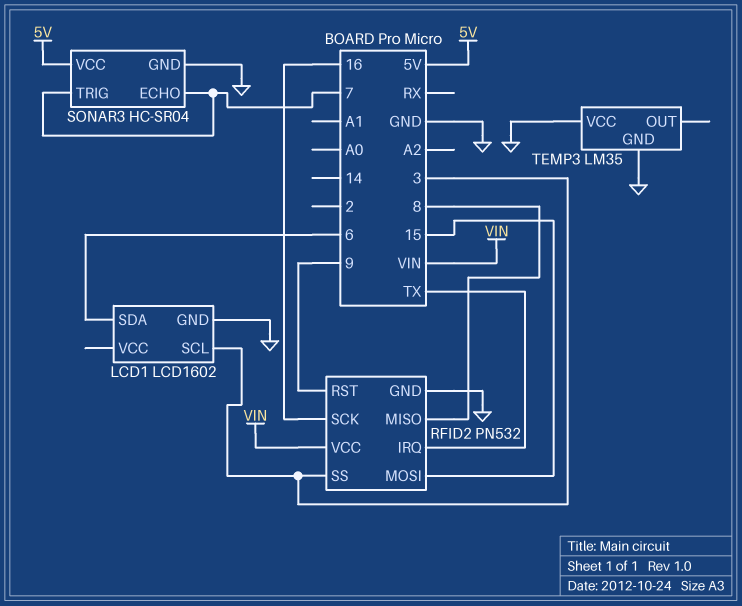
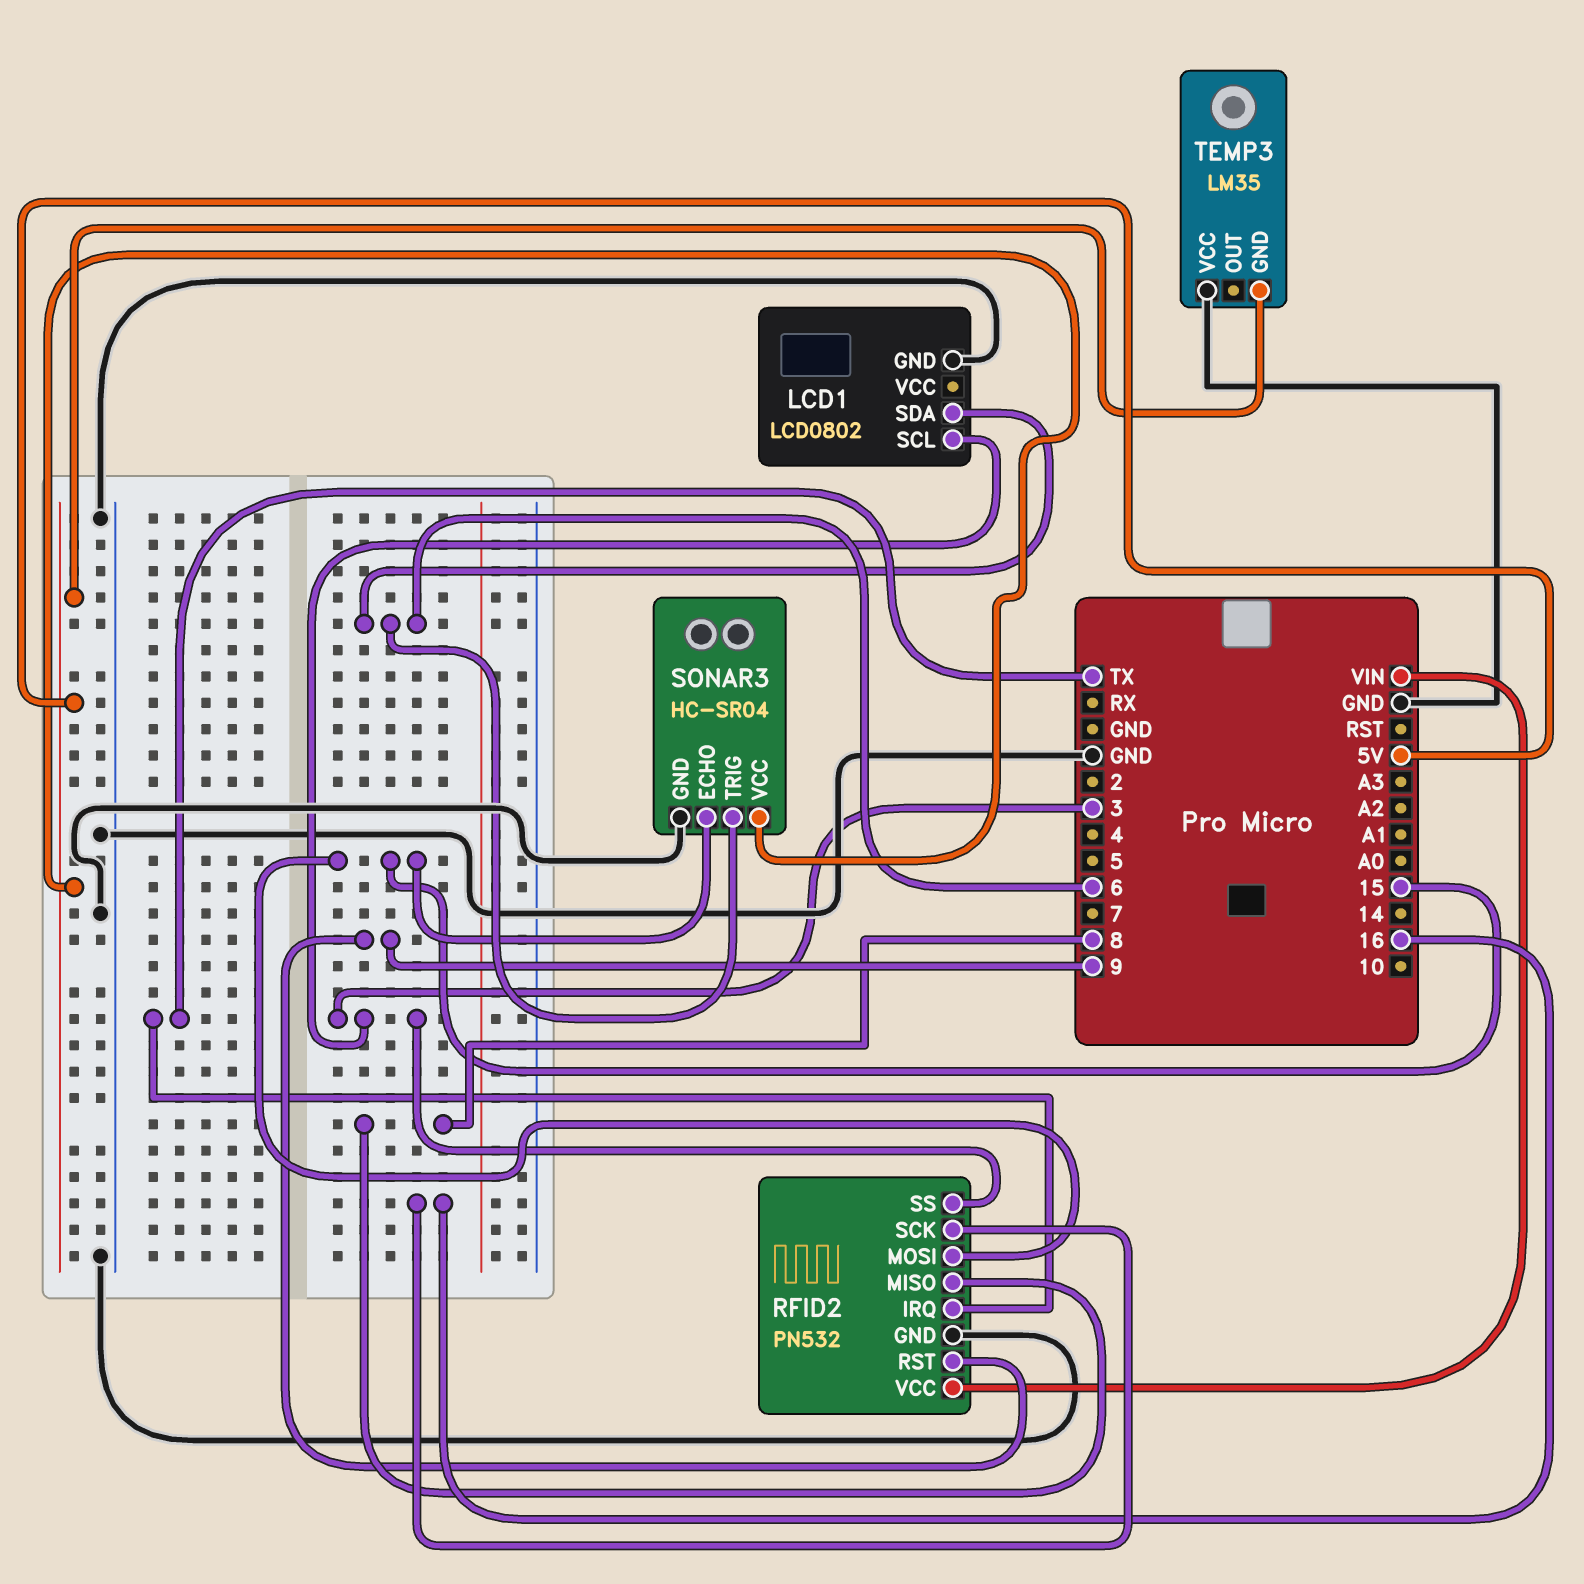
LCD1: LCD1602 -> LCD0802
SONAR3 pin ECHO: 7 -> 15
SONAR3 pin TRIG: 7 -> 6
TEMP3 pin GND: GND -> 5V

